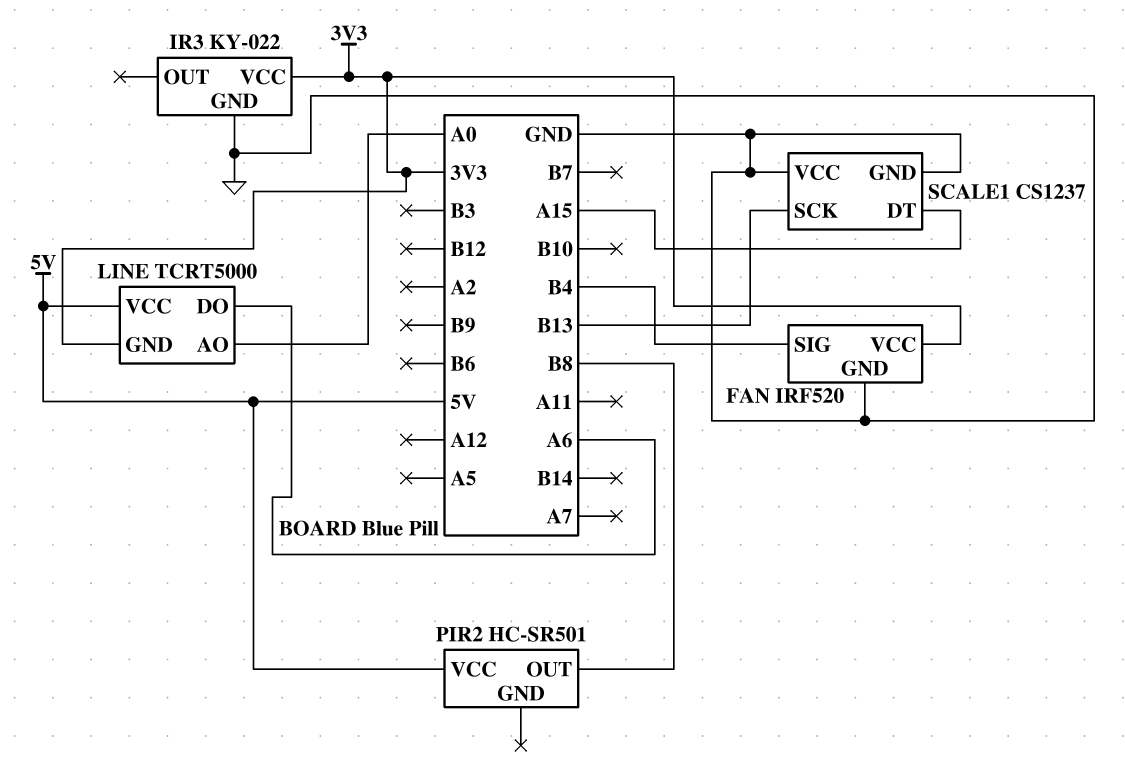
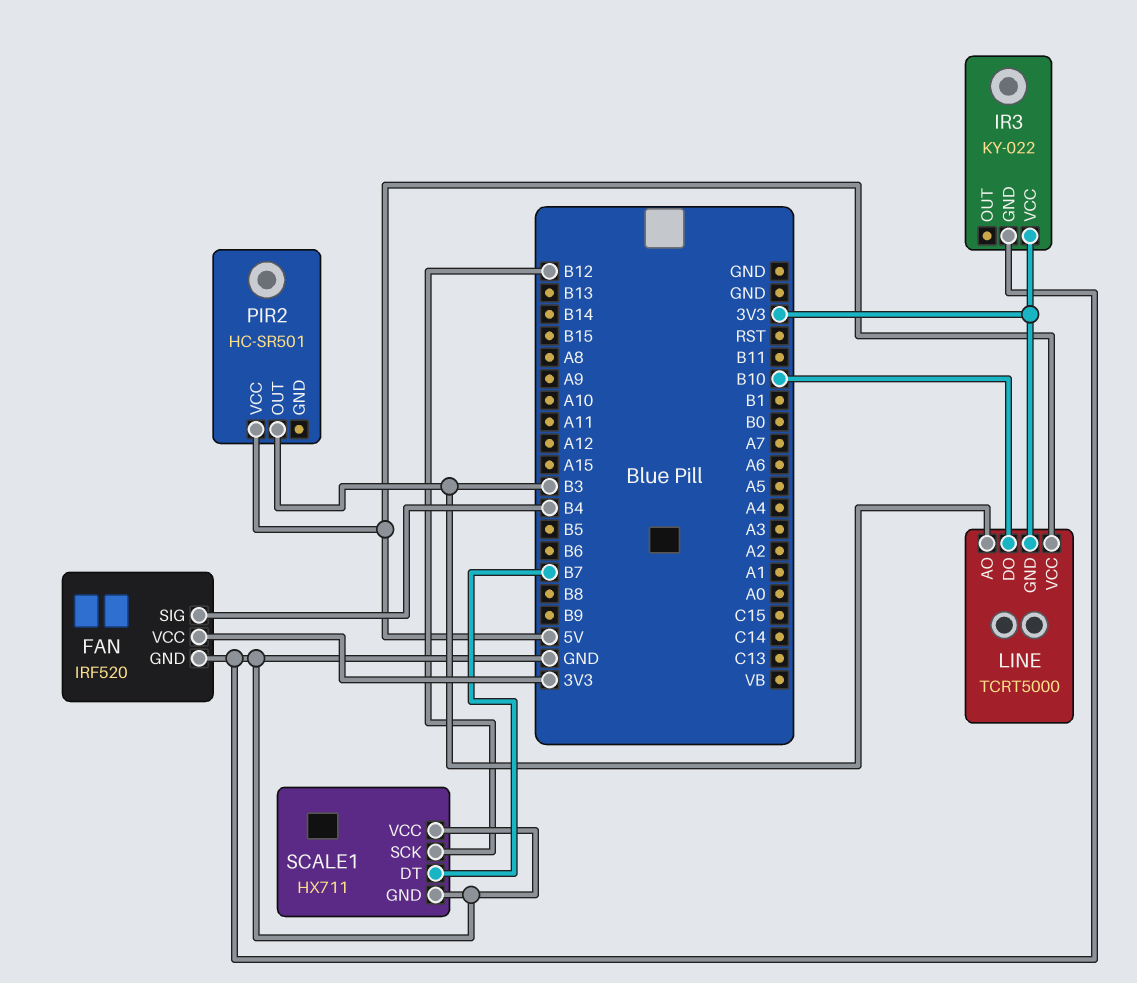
LINE pin AO: A0 -> B3
LINE pin DO: A6 -> B10
PIR2 pin OUT: B8 -> B3
SCALE1: CS1237 -> HX711
SCALE1 pin DT: A15 -> B7
SCALE1 pin SCK: B13 -> B12

